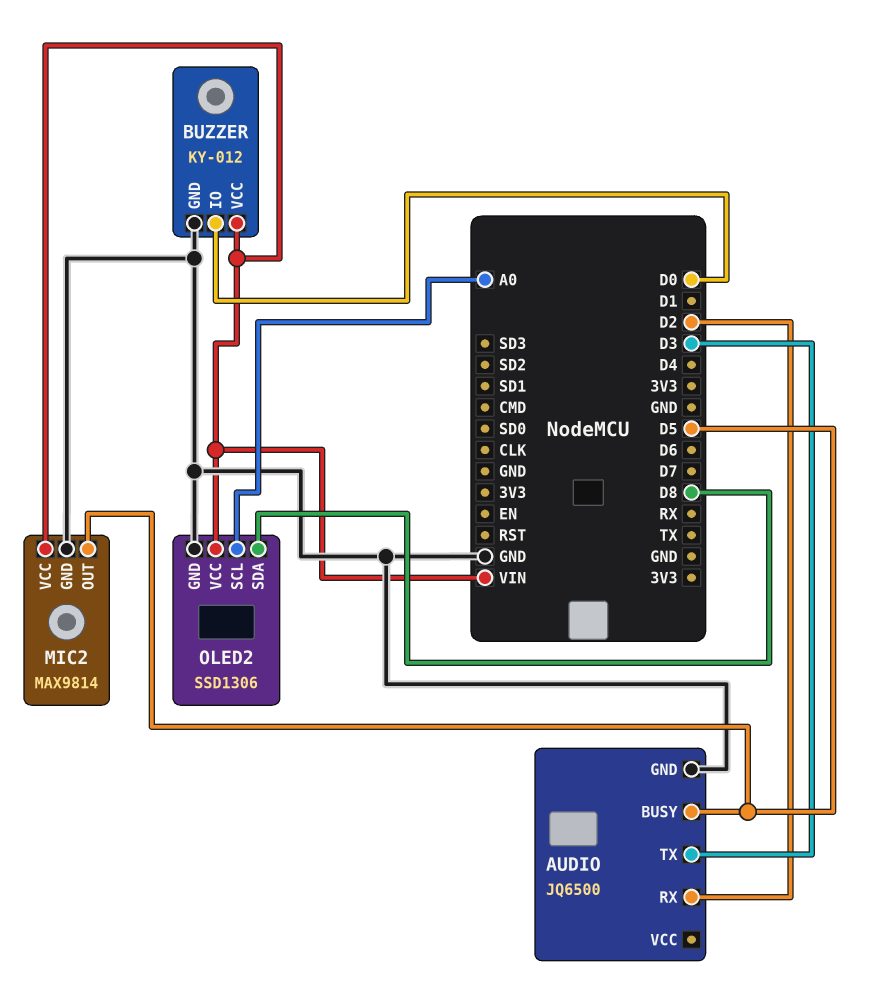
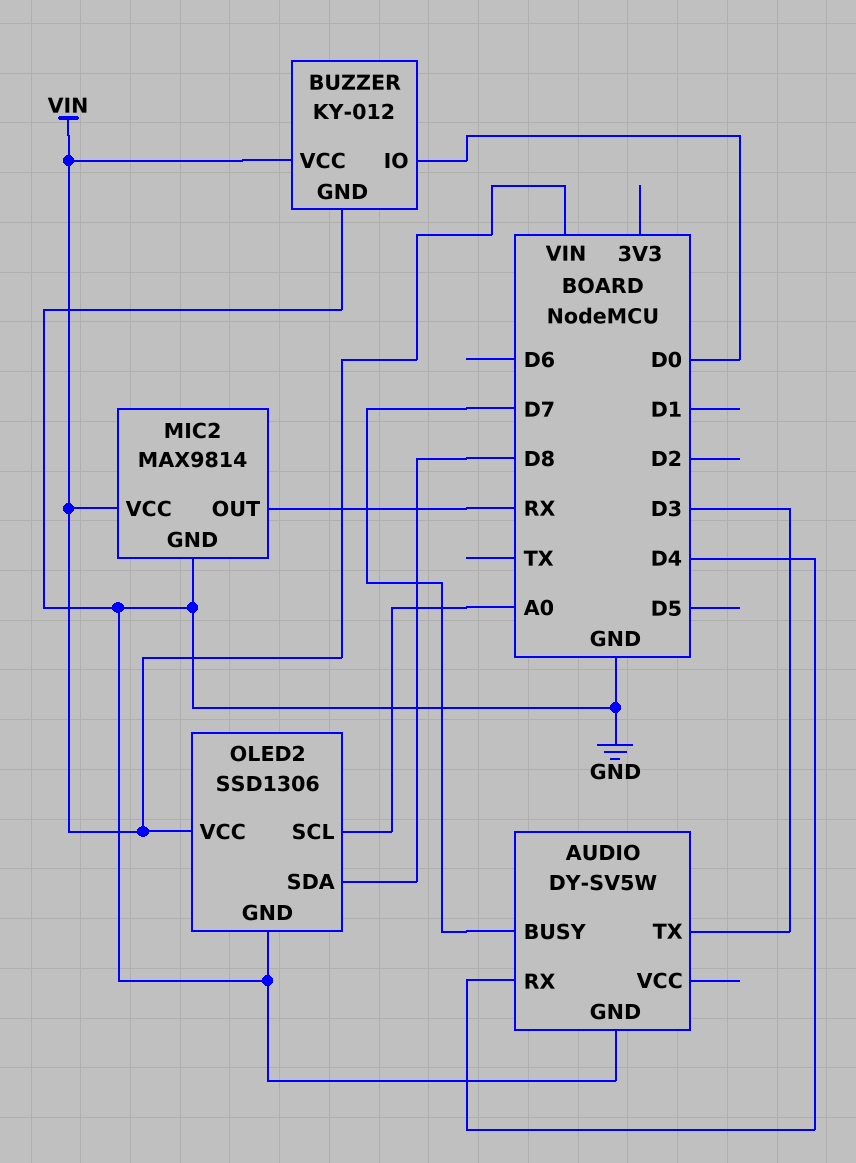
AUDIO: JQ6500 -> DY-SV5W
AUDIO pin BUSY: D5 -> D7
AUDIO pin RX: D2 -> D4
MIC2 pin OUT: D5 -> RX

